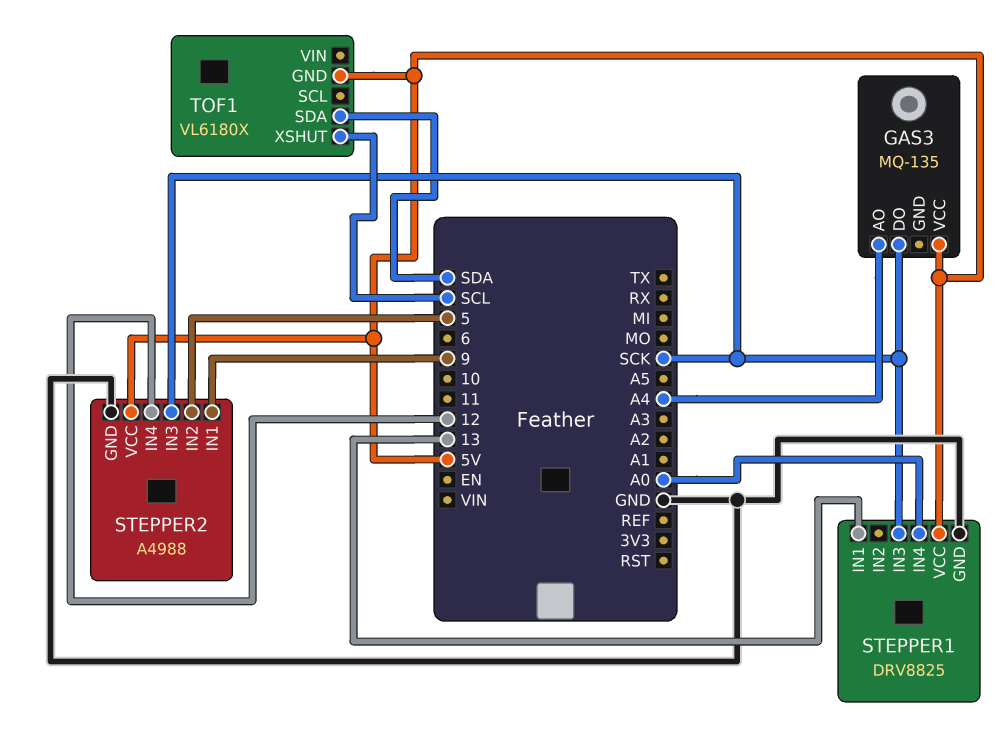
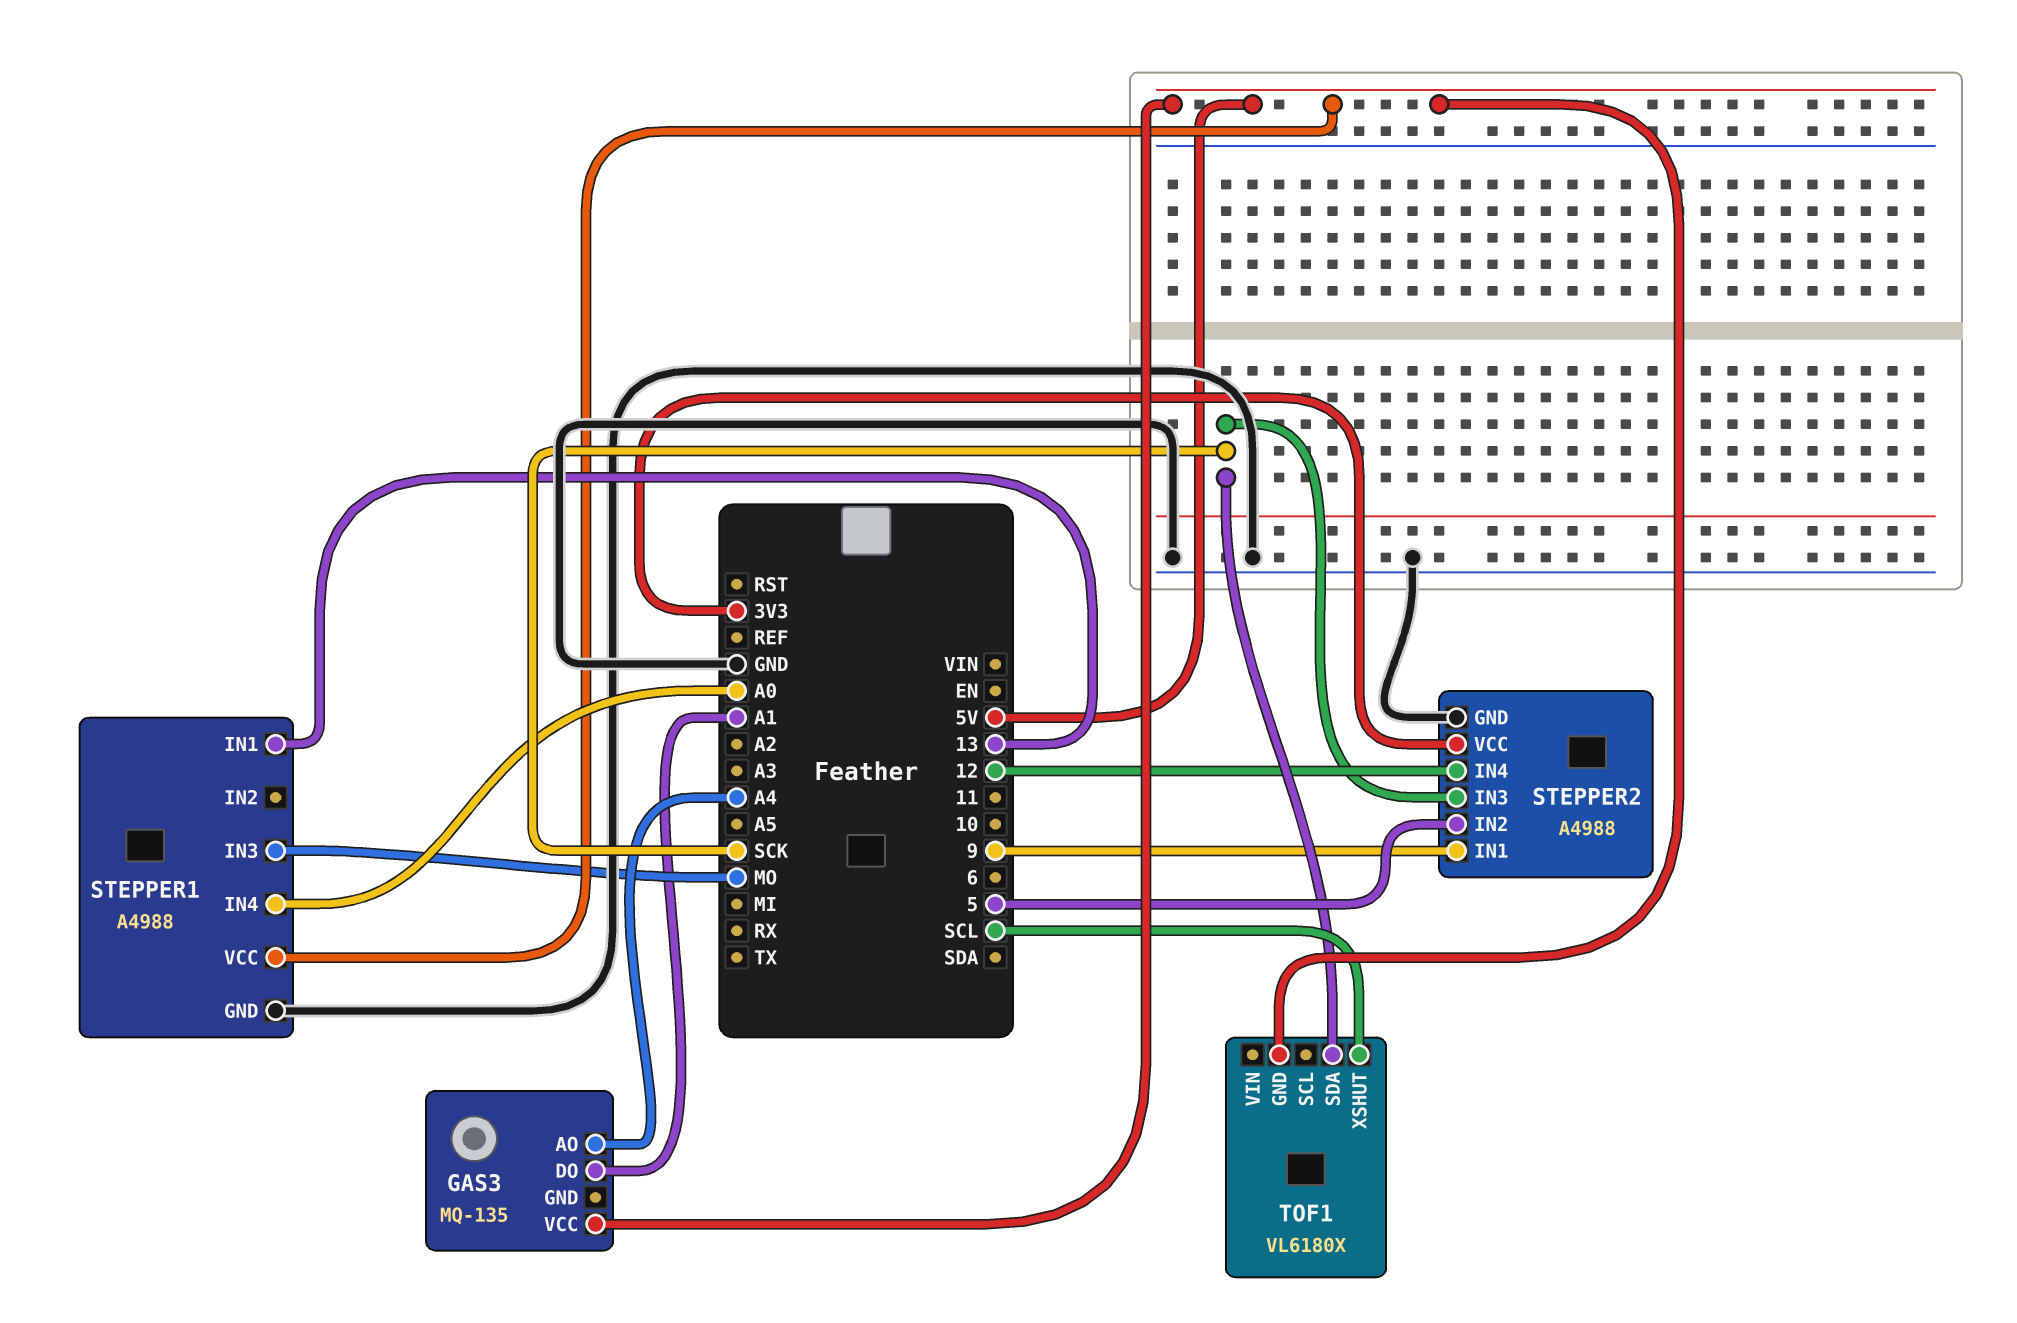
GAS3 pin DO: SCK -> A1
STEPPER1: DRV8825 -> A4988
STEPPER1 pin IN3: SCK -> MO
STEPPER2 pin VCC: 5V -> 3V3
TOF1 pin SDA: SDA -> SCK

